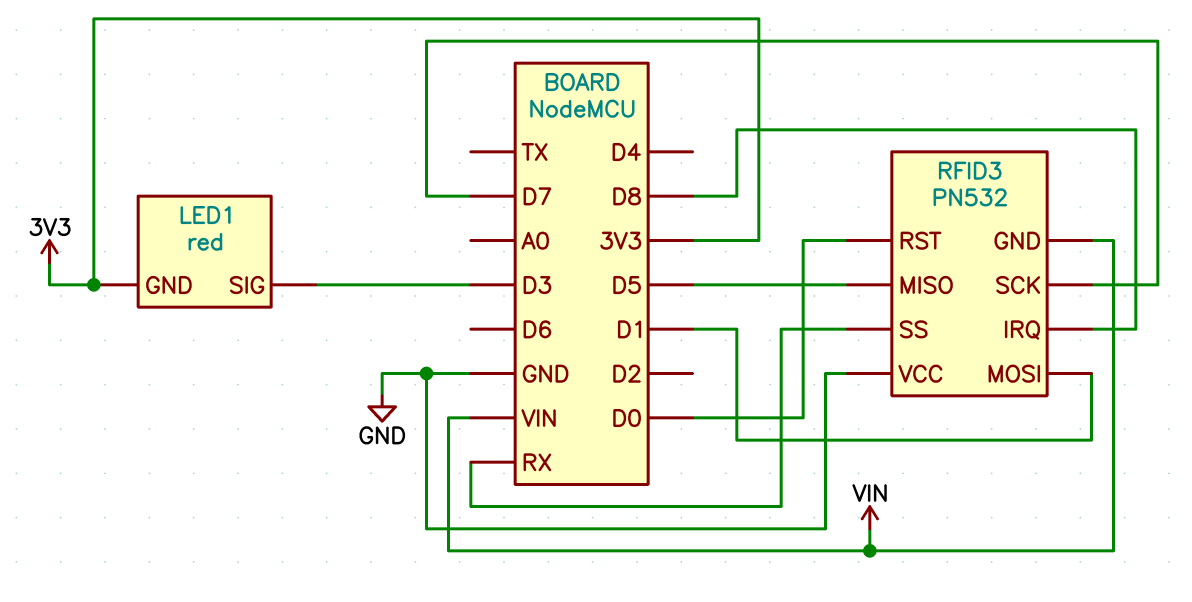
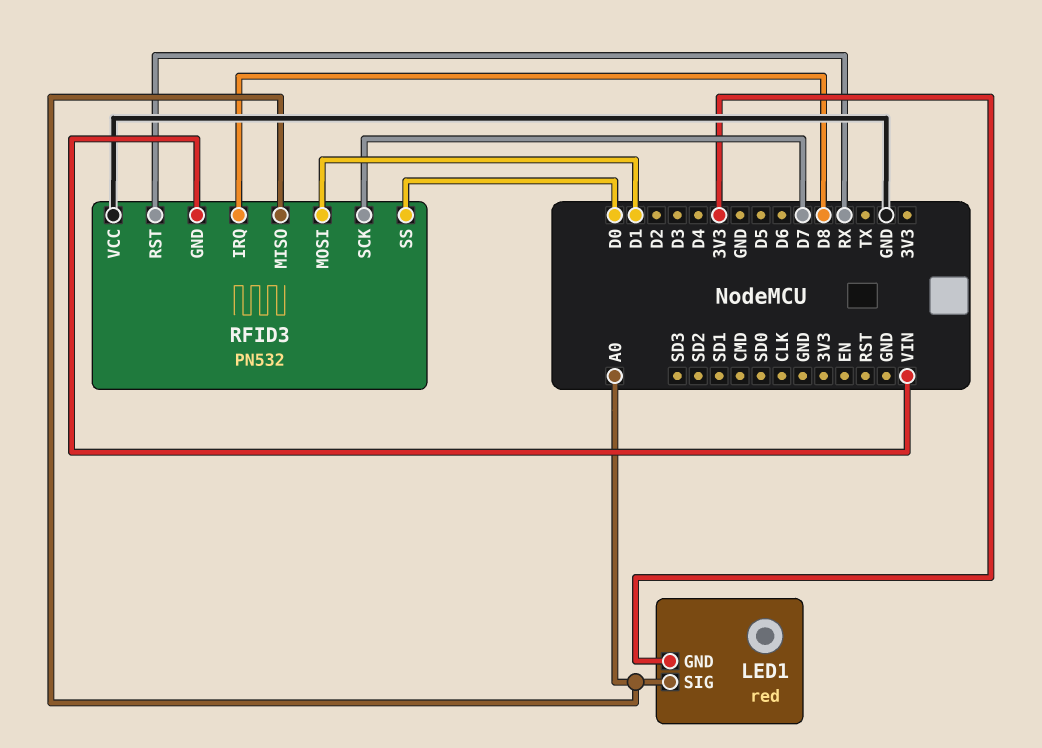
LED1 pin SIG: D3 -> A0
RFID3 pin MISO: D5 -> A0
RFID3 pin RST: D0 -> RX
RFID3 pin SS: RX -> D0

